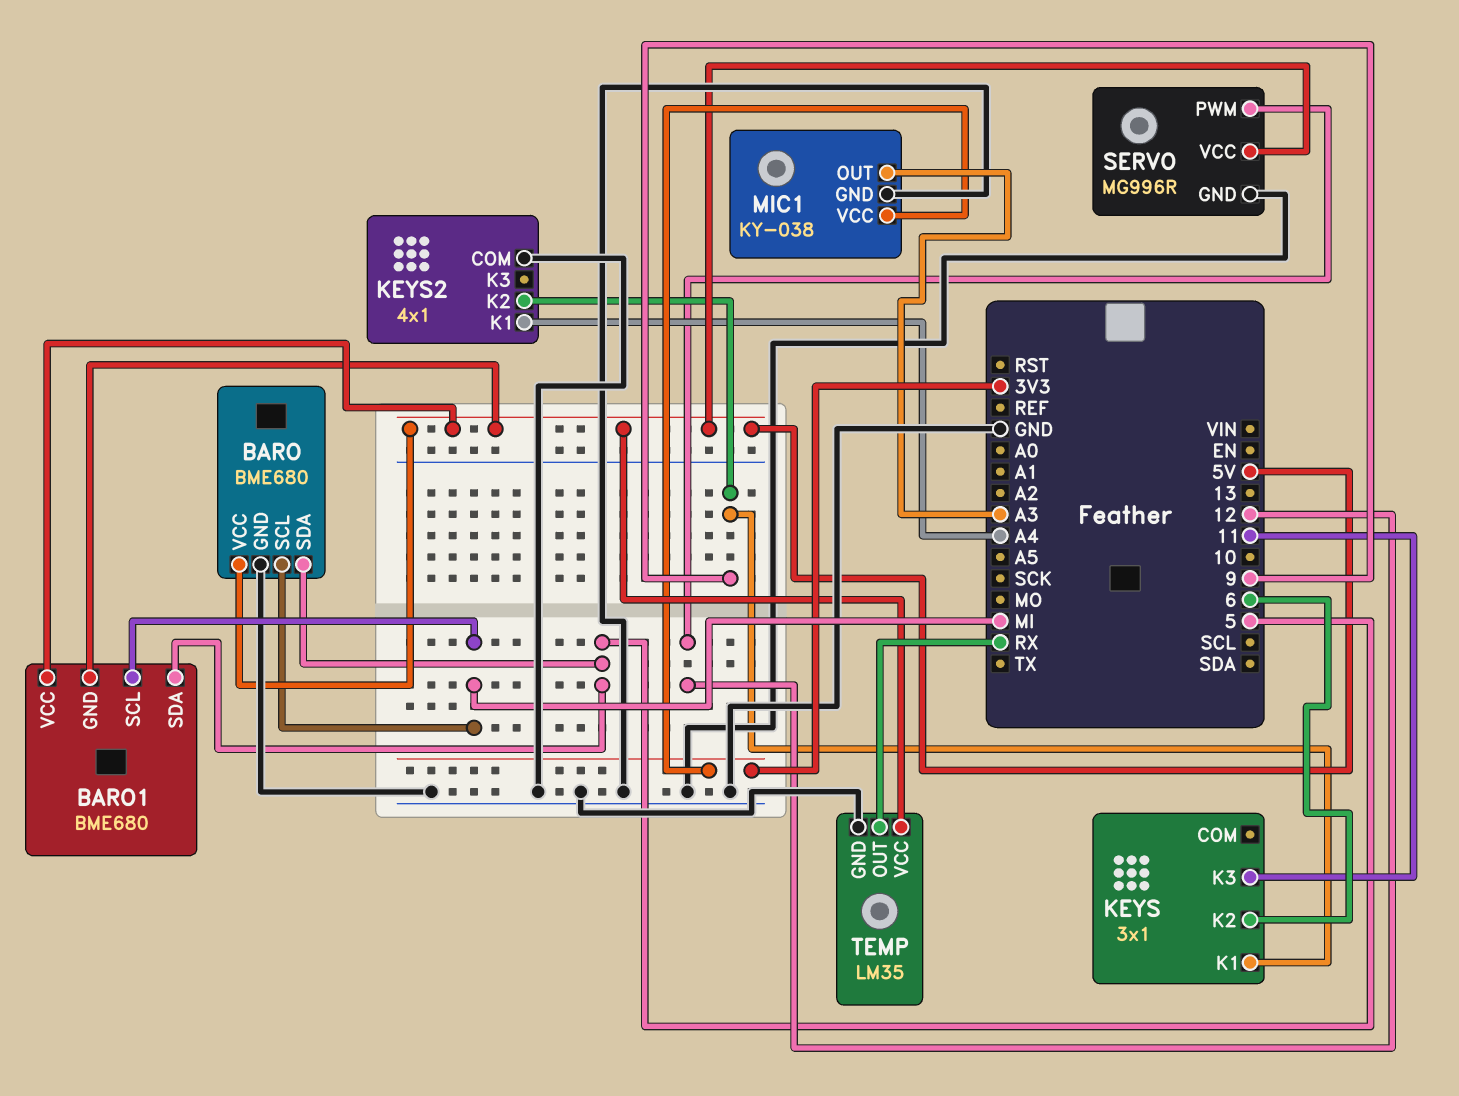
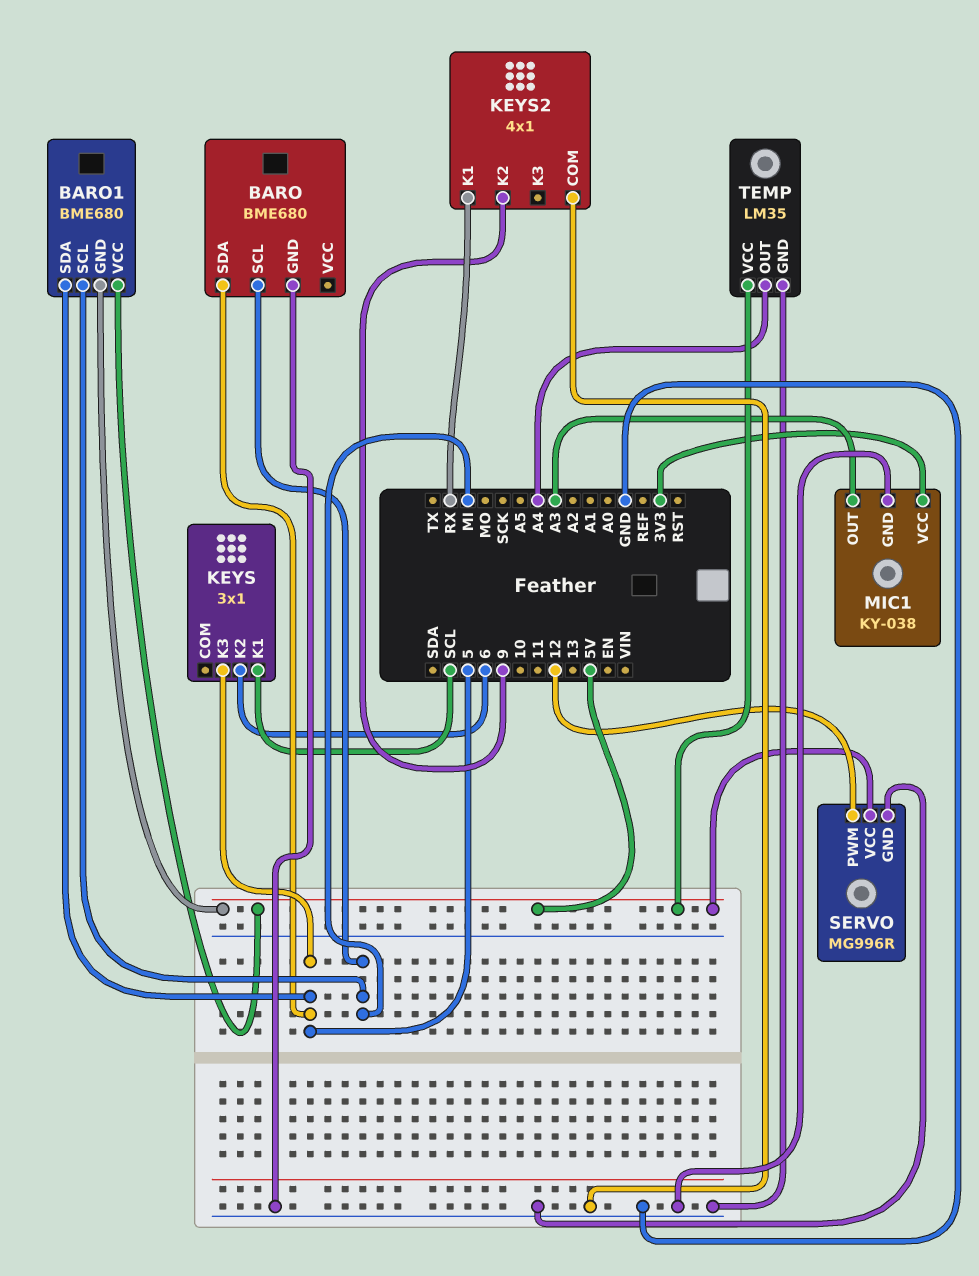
BARO pin VCC: 5V -> none
KEYS pin K1: 9 -> SCL
KEYS pin K3: 11 -> 5
KEYS2 pin K1: A4 -> RX
TEMP pin OUT: RX -> A4

